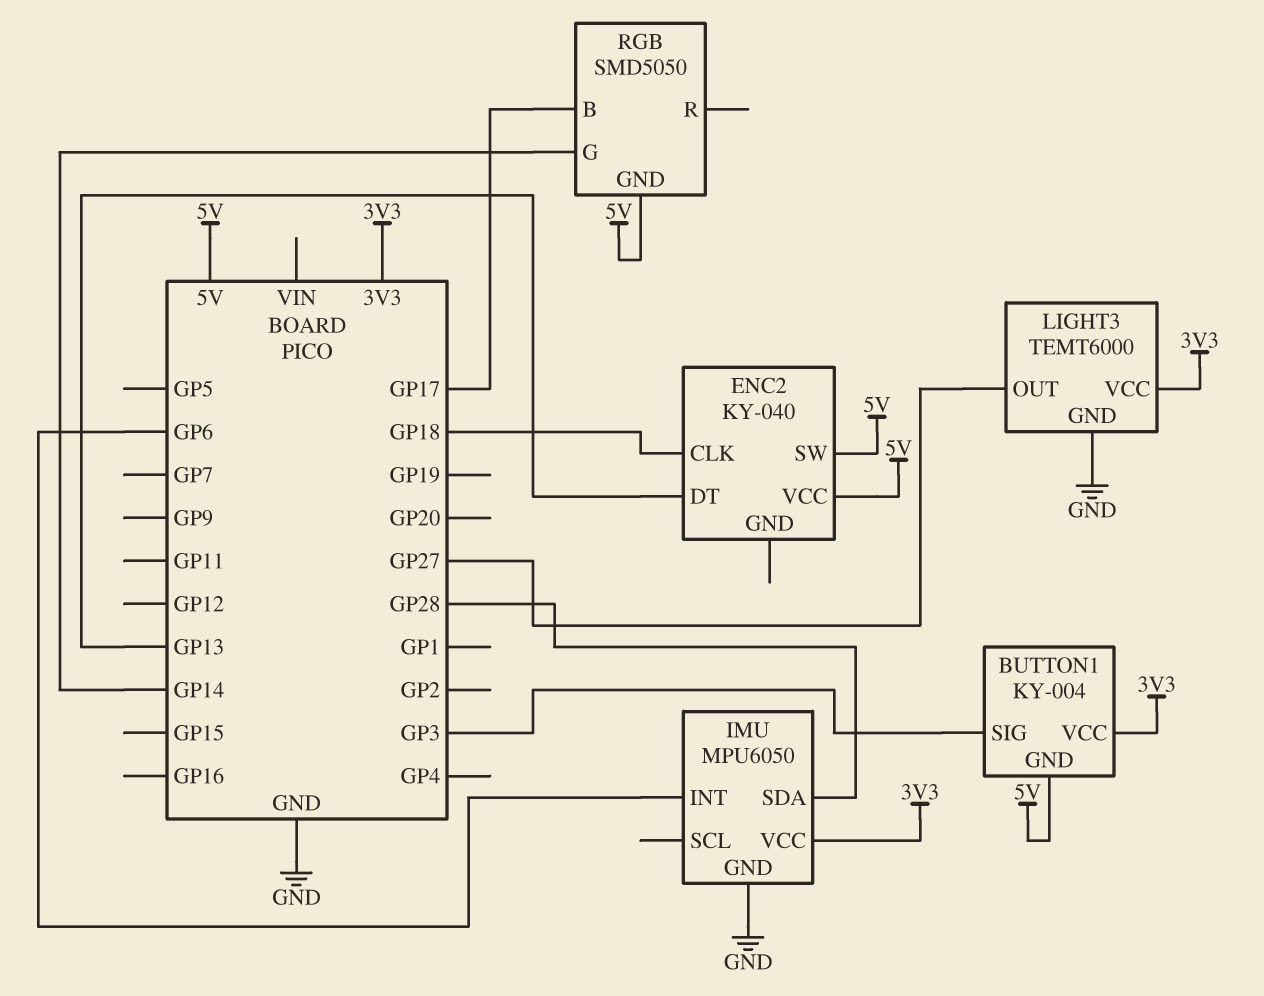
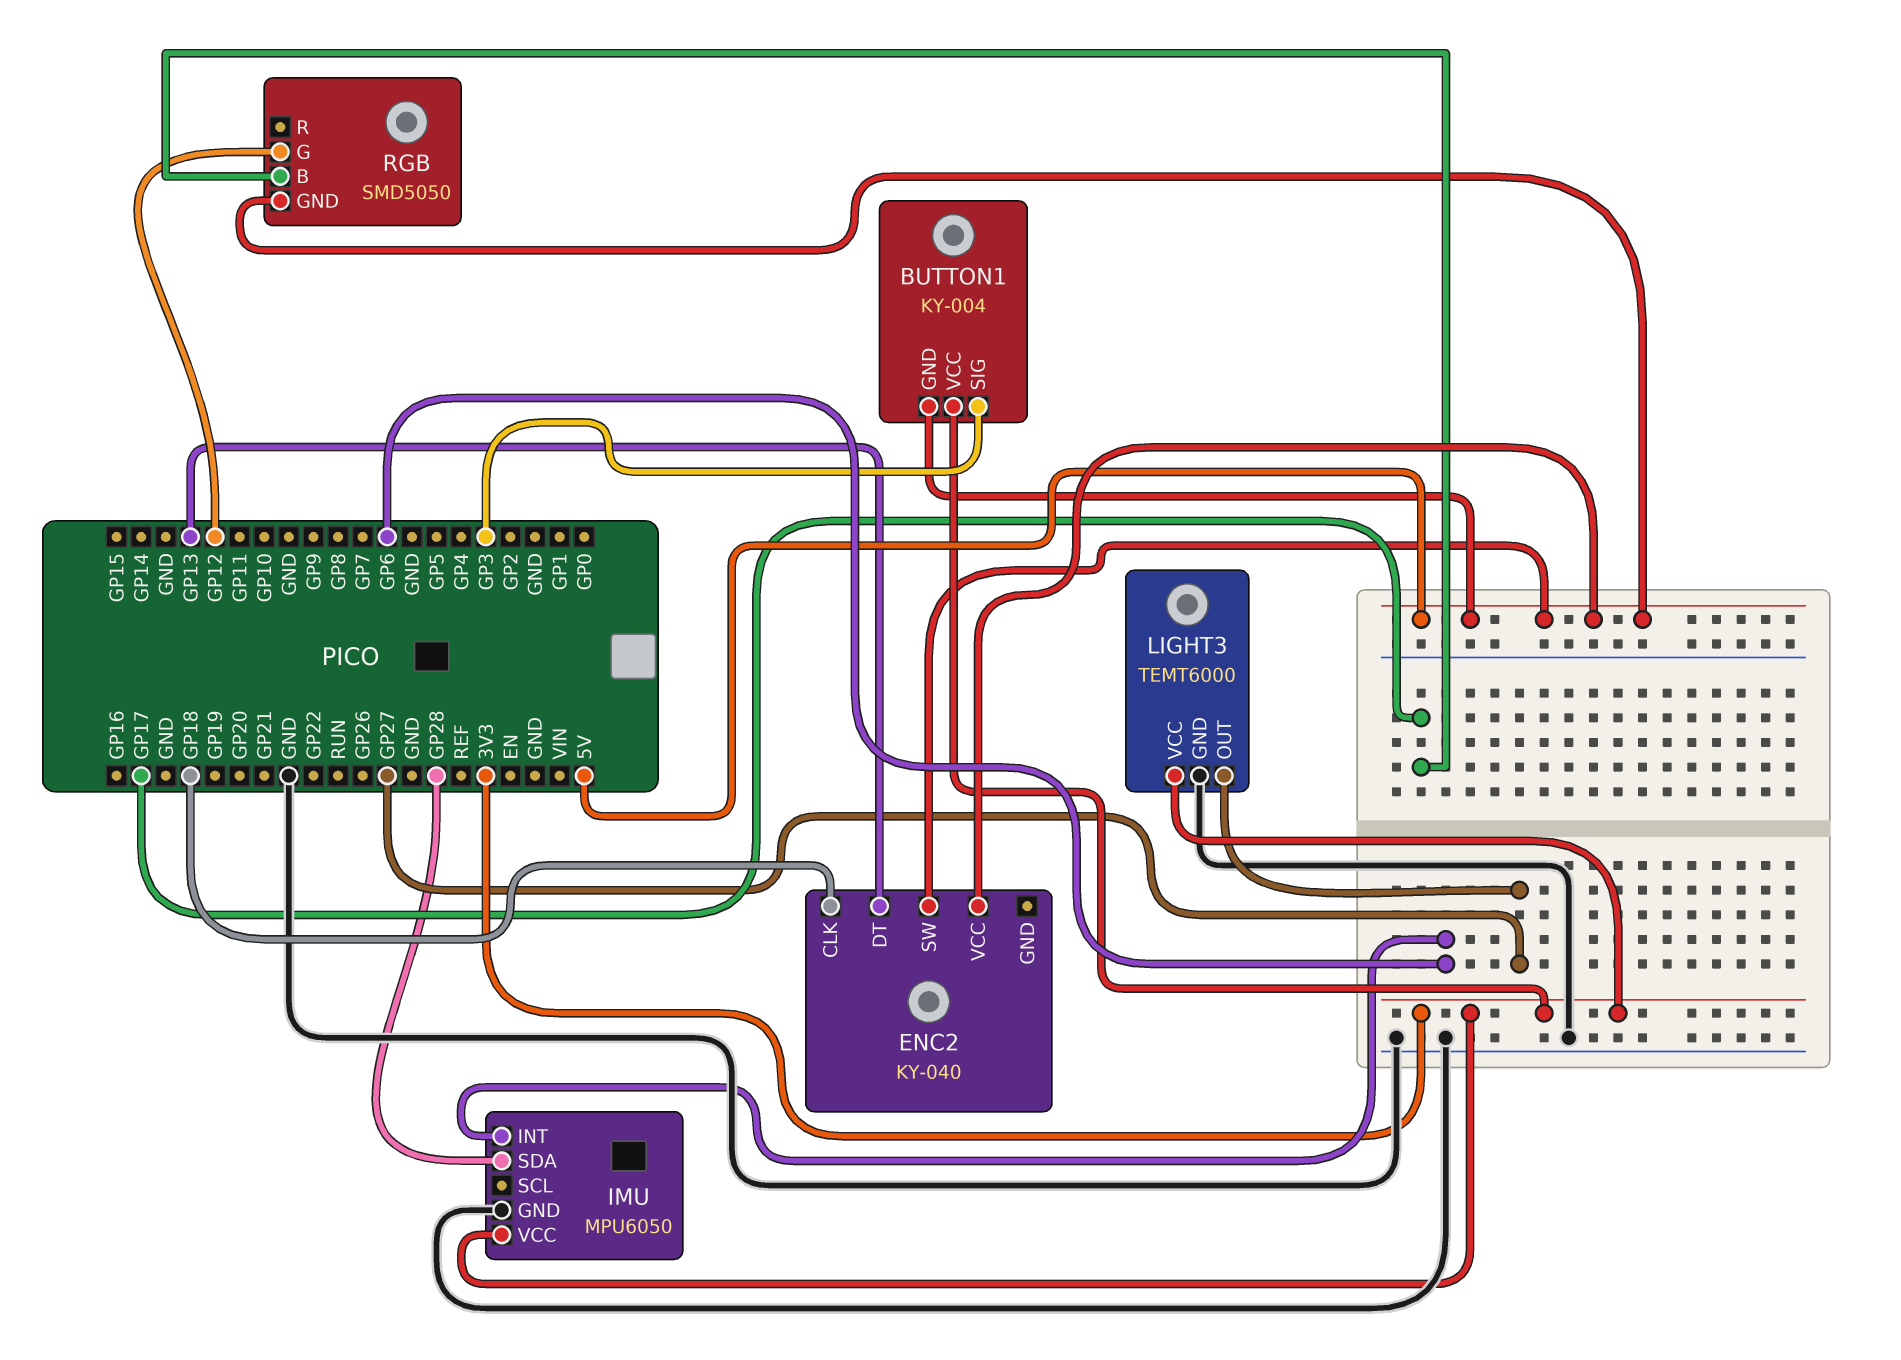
RGB pin G: GP14 -> GP12

